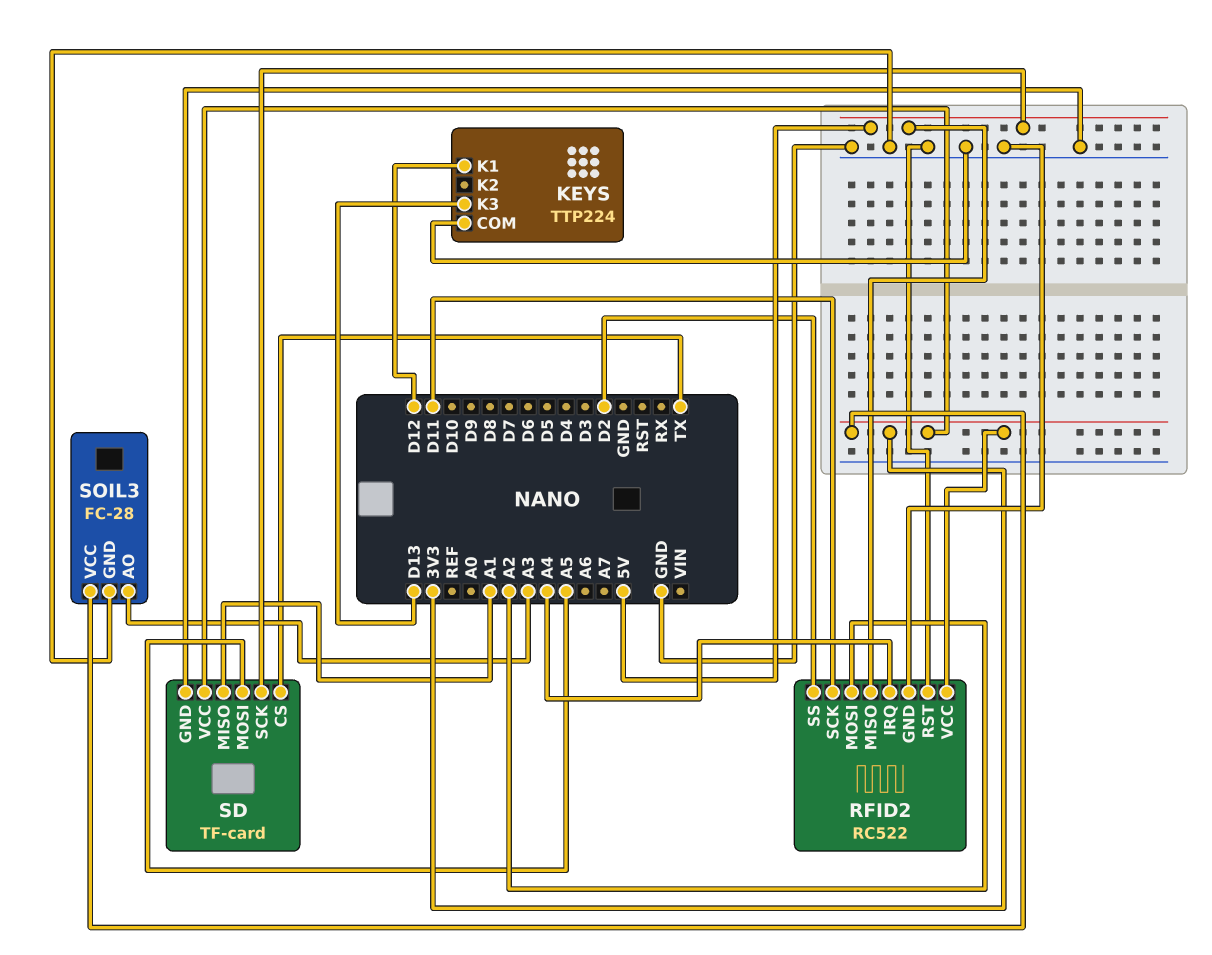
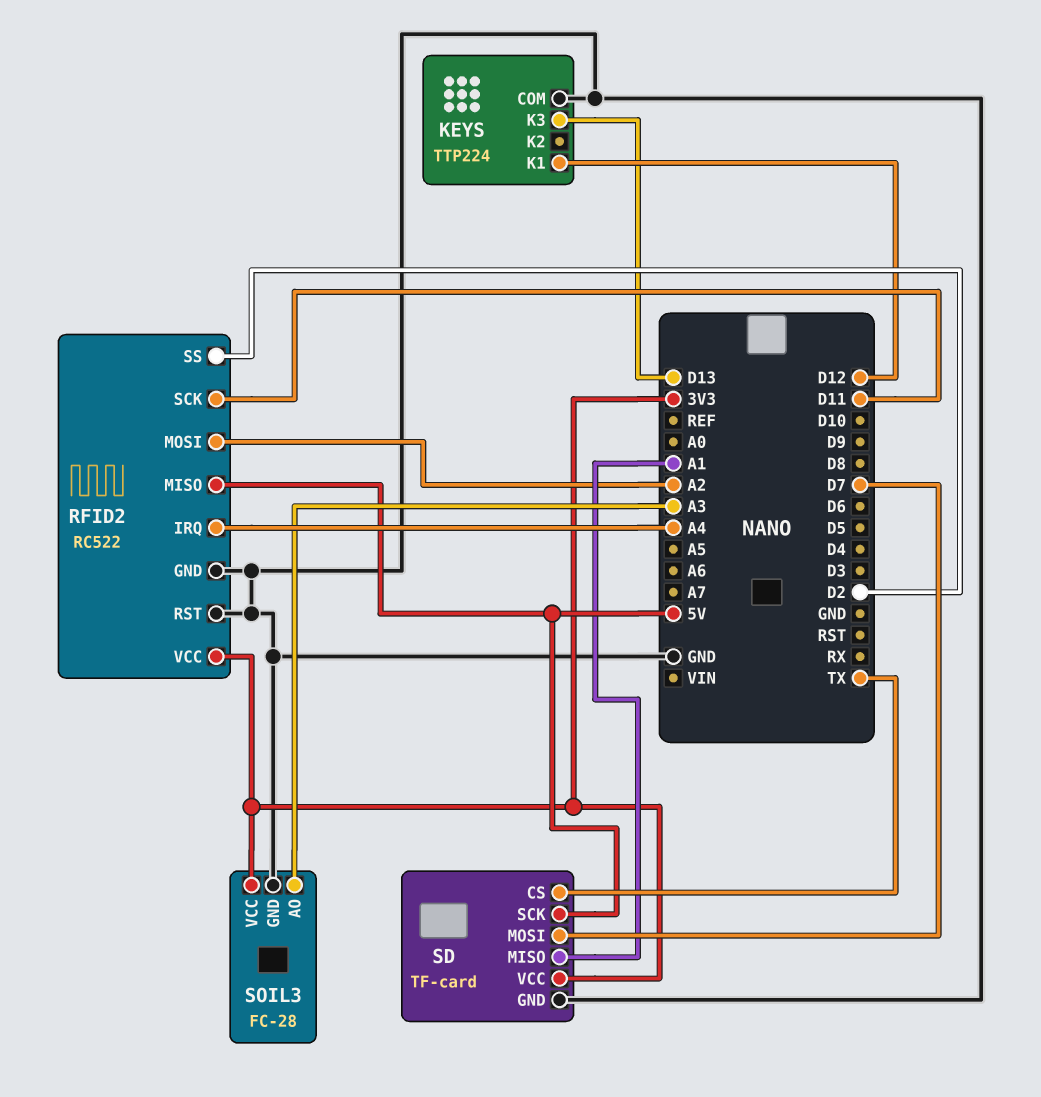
SD pin MOSI: A5 -> D7

